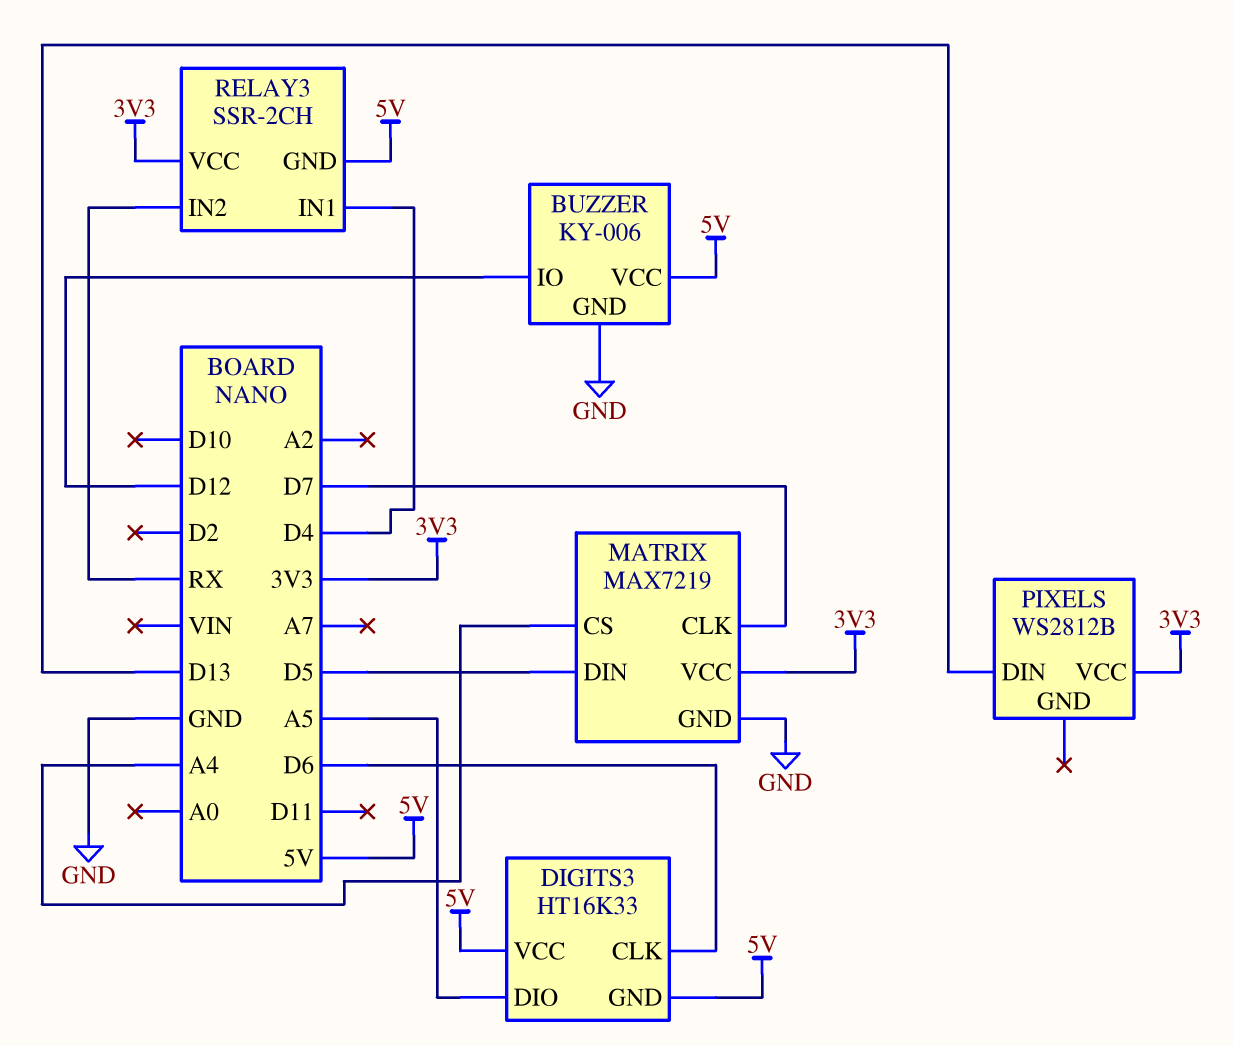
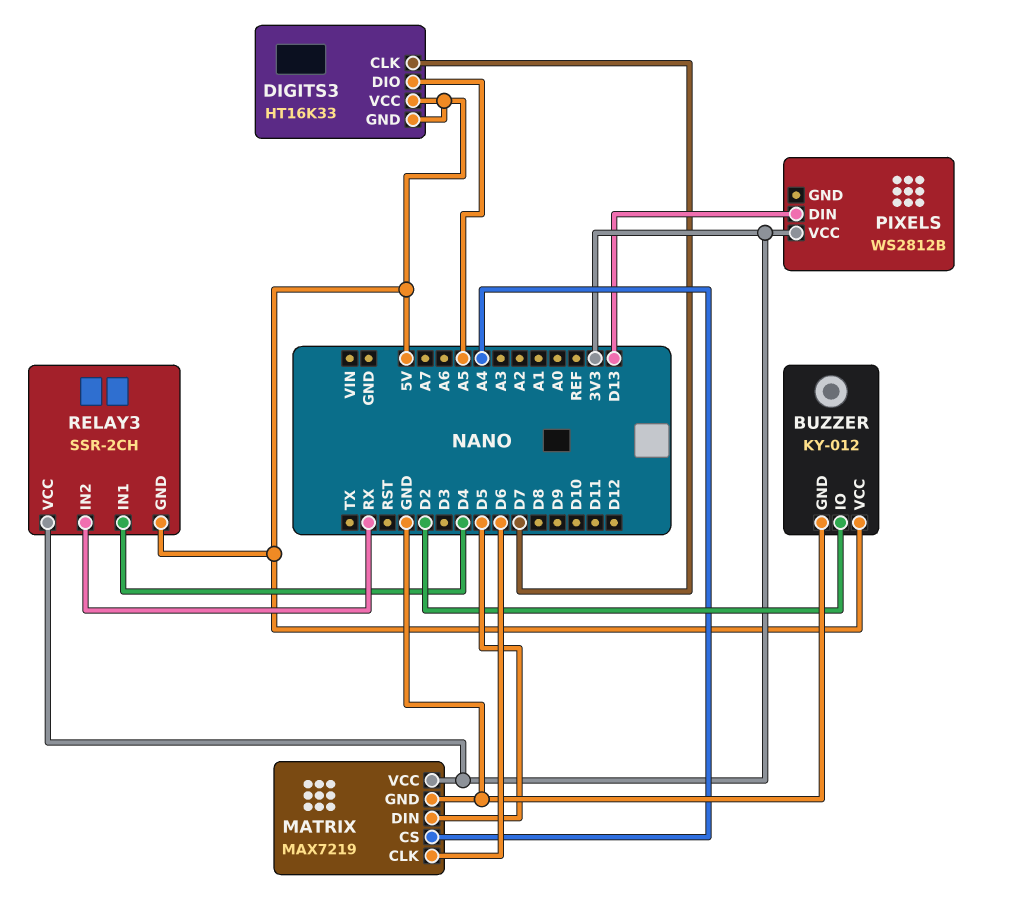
BUZZER: KY-006 -> KY-012
BUZZER pin IO: D12 -> D2
DIGITS3 pin CLK: D6 -> D7
MATRIX pin CLK: D7 -> D6

